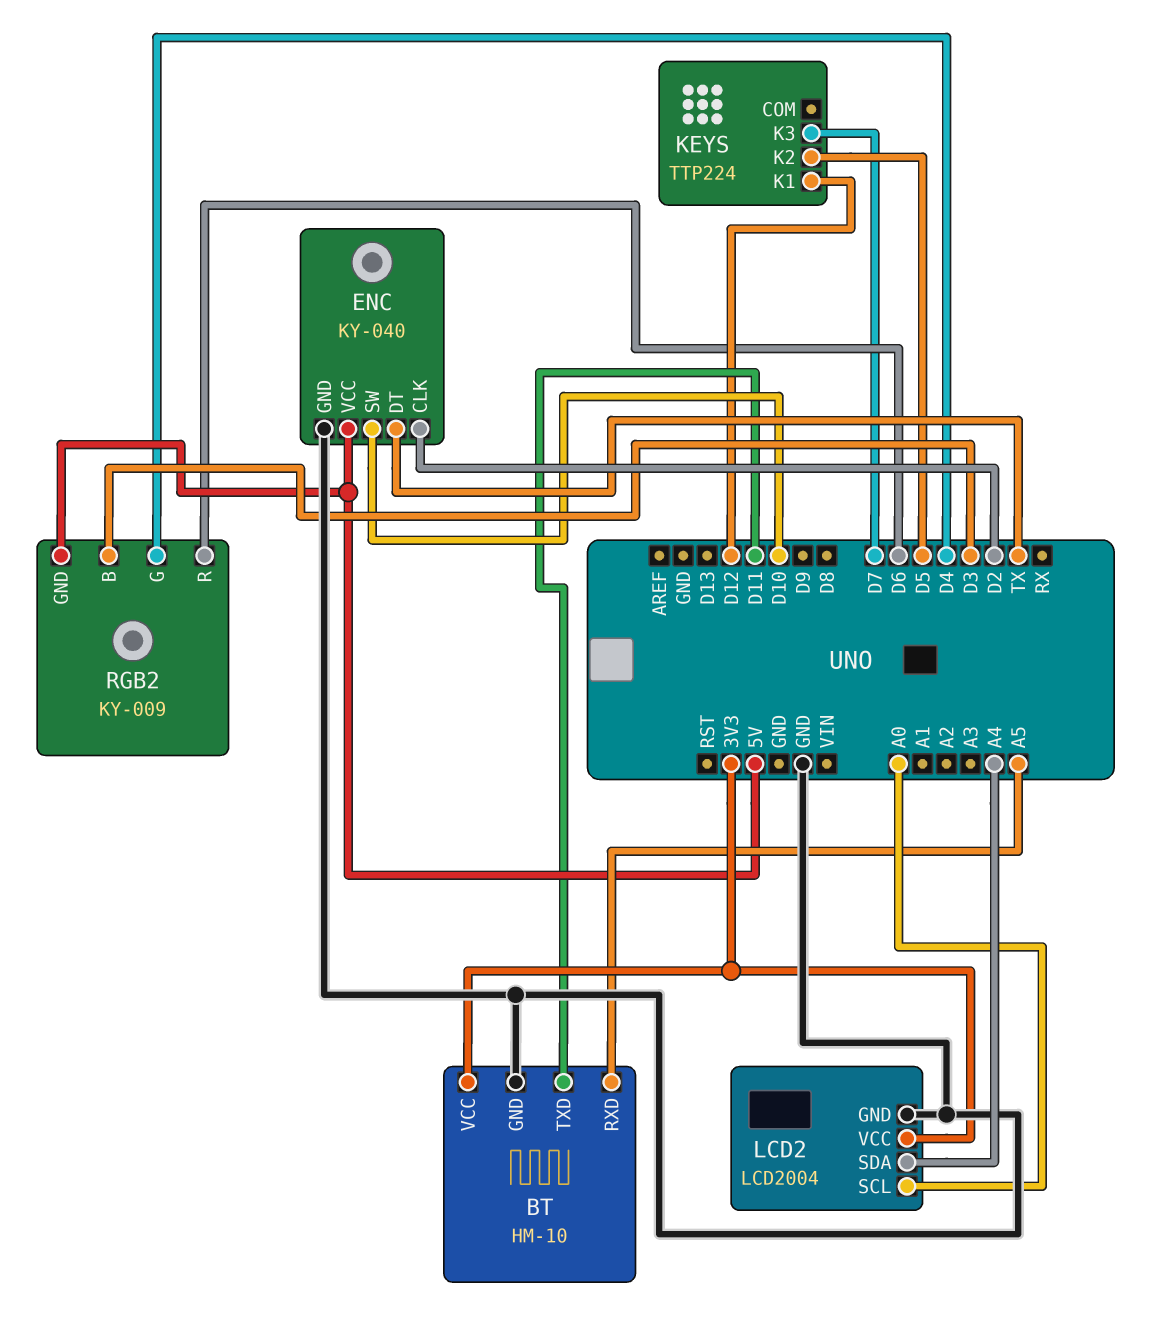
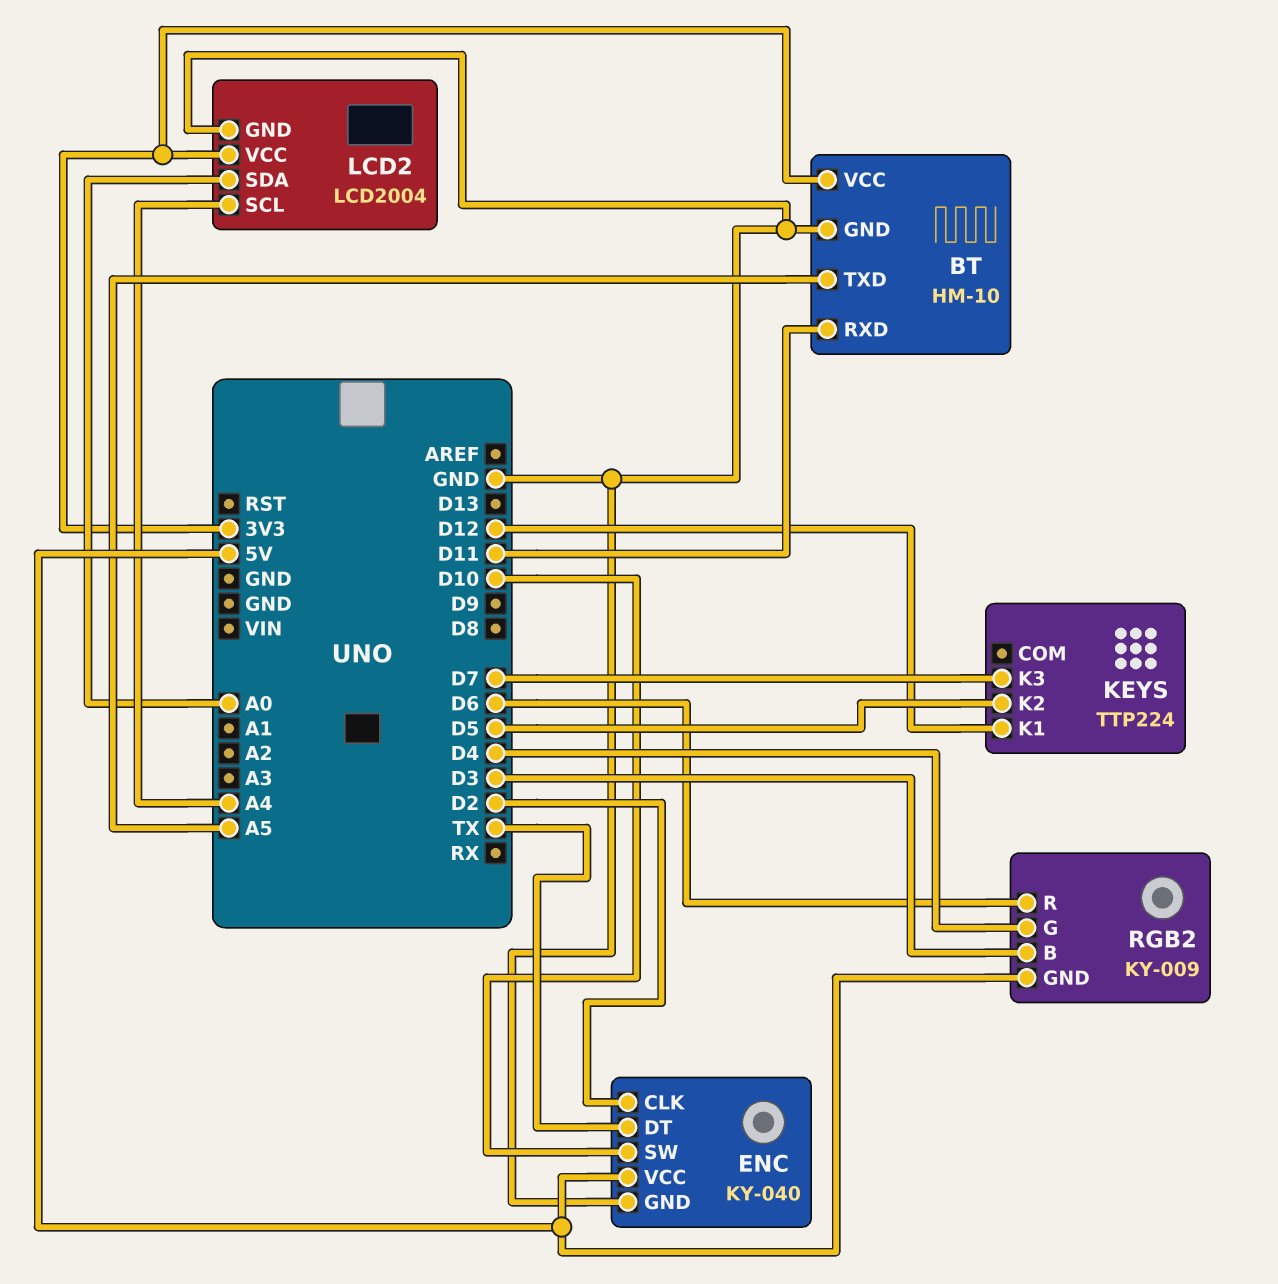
BT pin RXD: A5 -> D11
BT pin TXD: D11 -> A5
LCD2 pin SCL: A0 -> A4
LCD2 pin SDA: A4 -> A0

